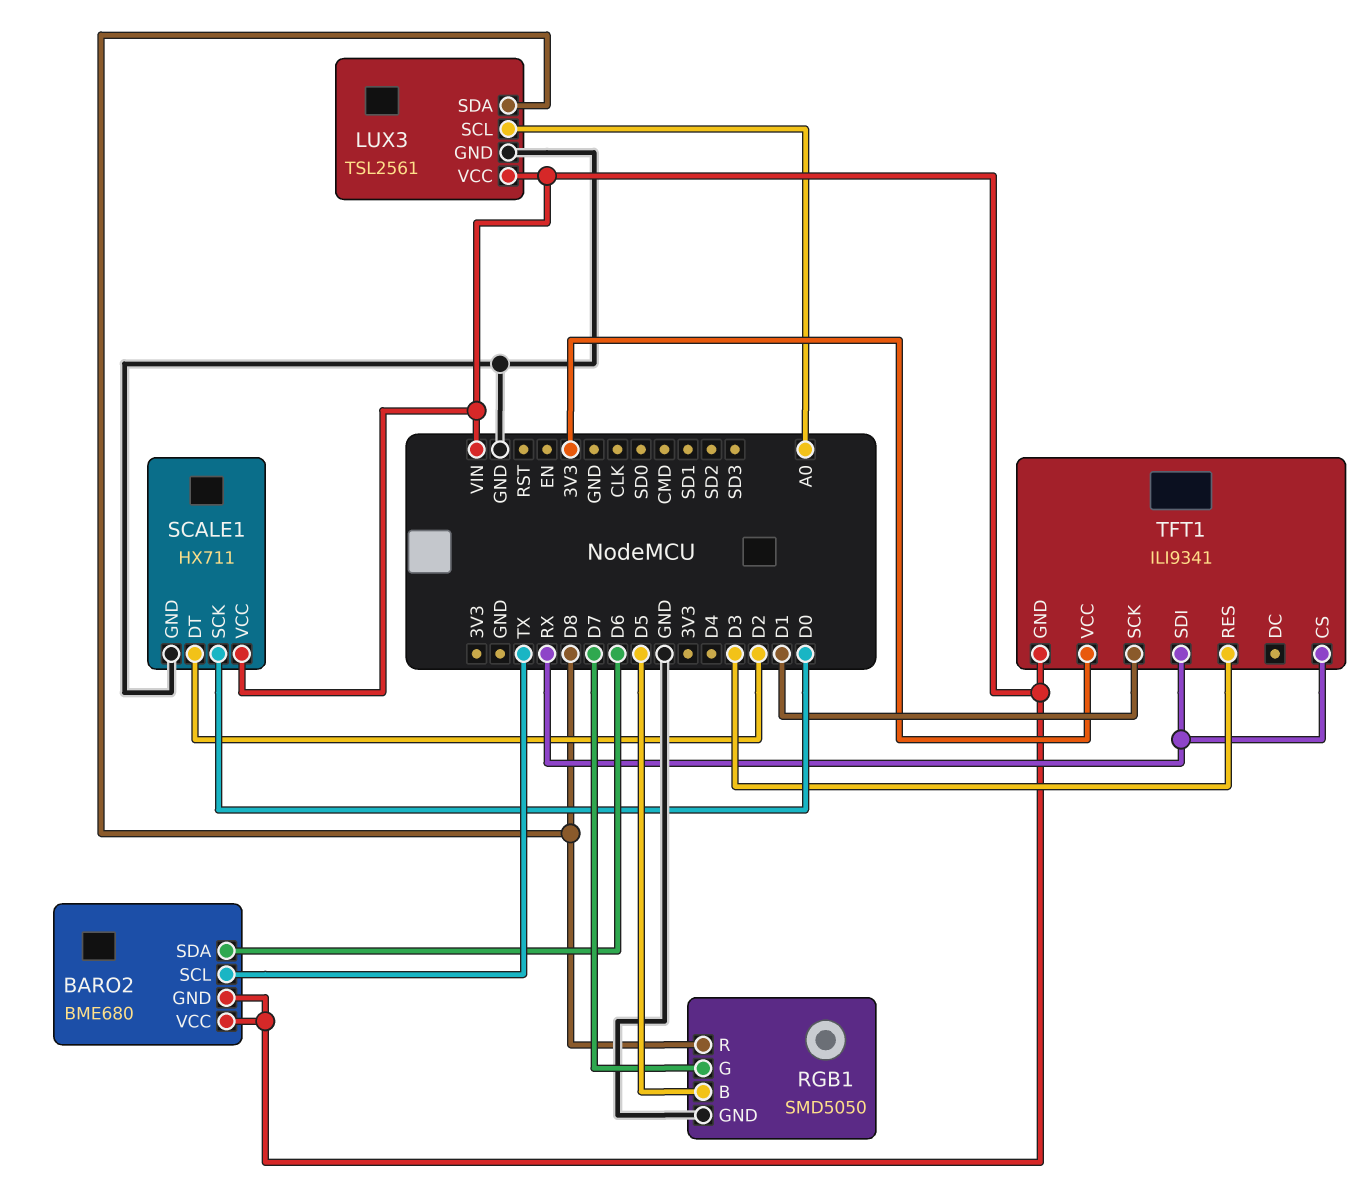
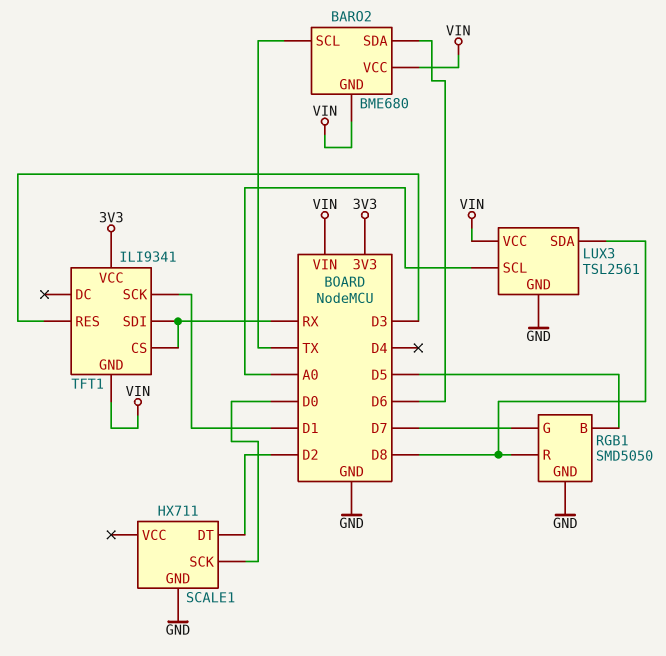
SCALE1 pin VCC: VIN -> none

